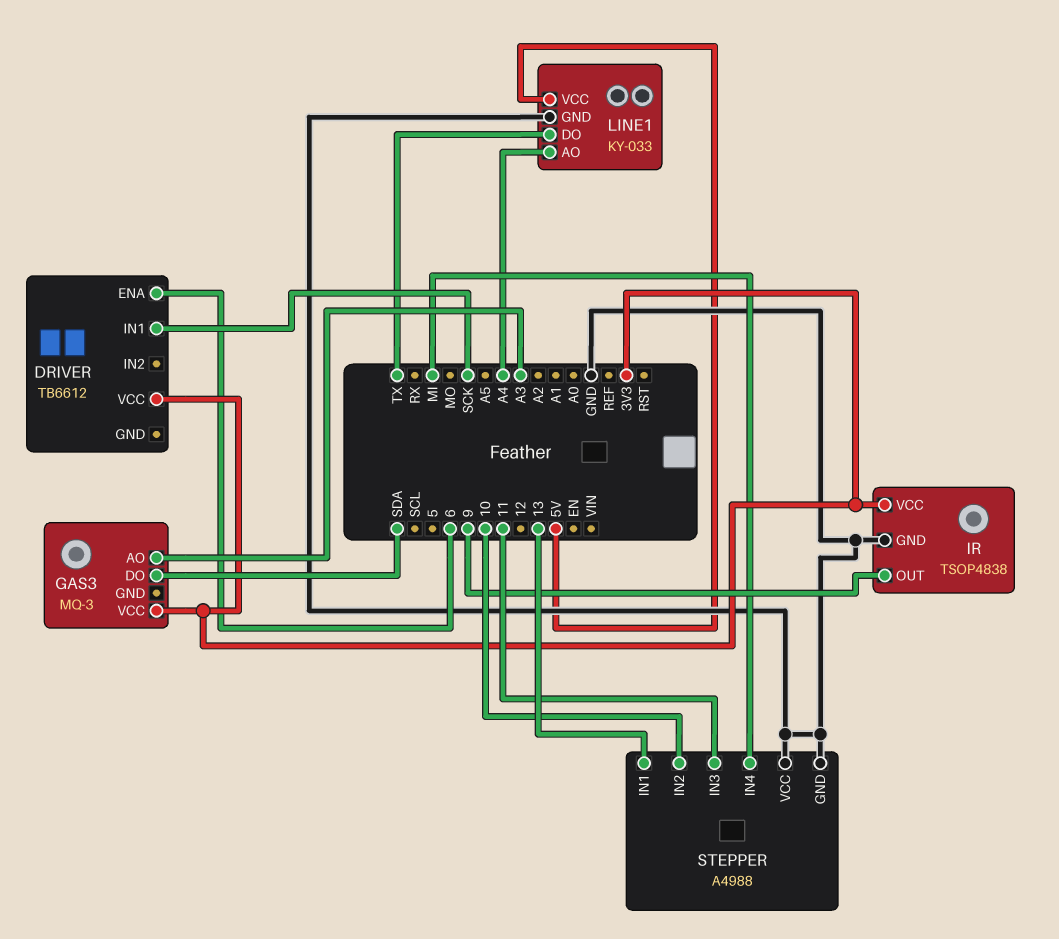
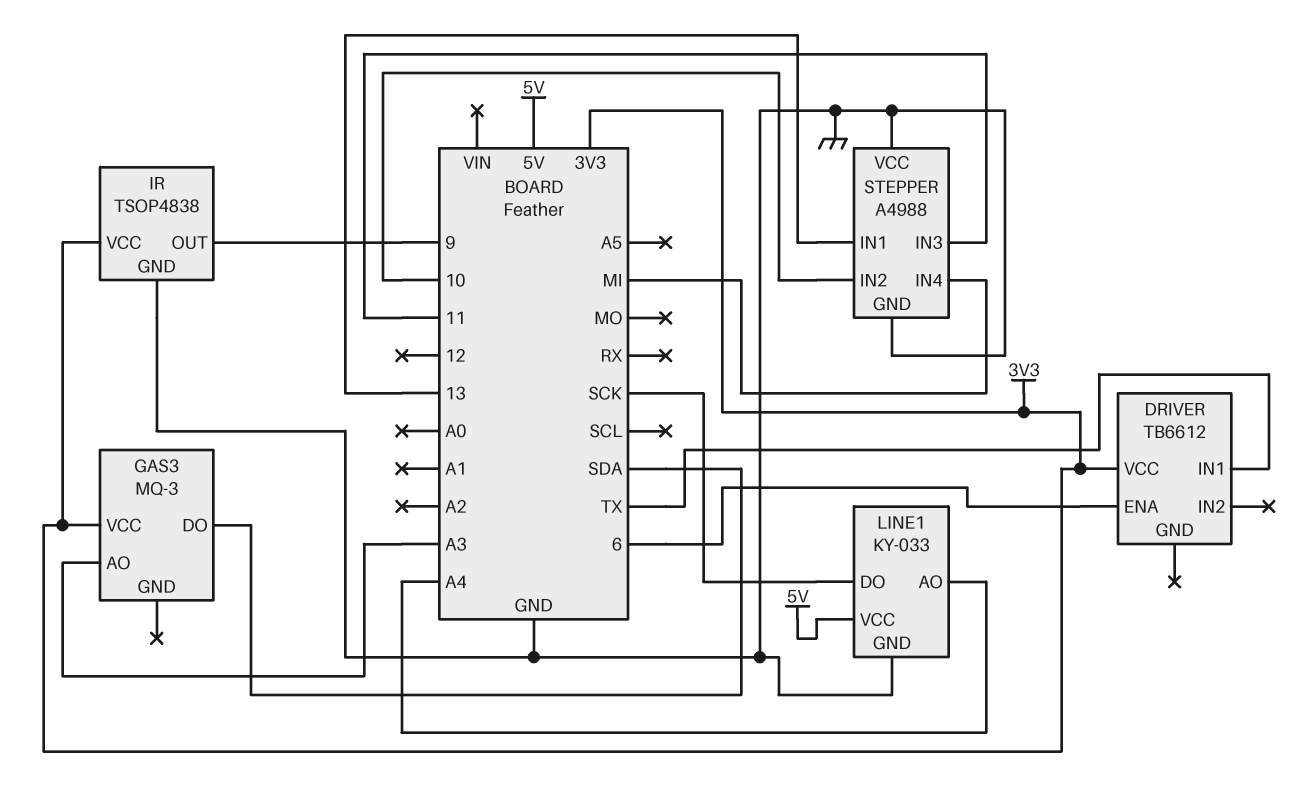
DRIVER pin IN1: SCK -> TX
LINE1 pin DO: TX -> SCK

